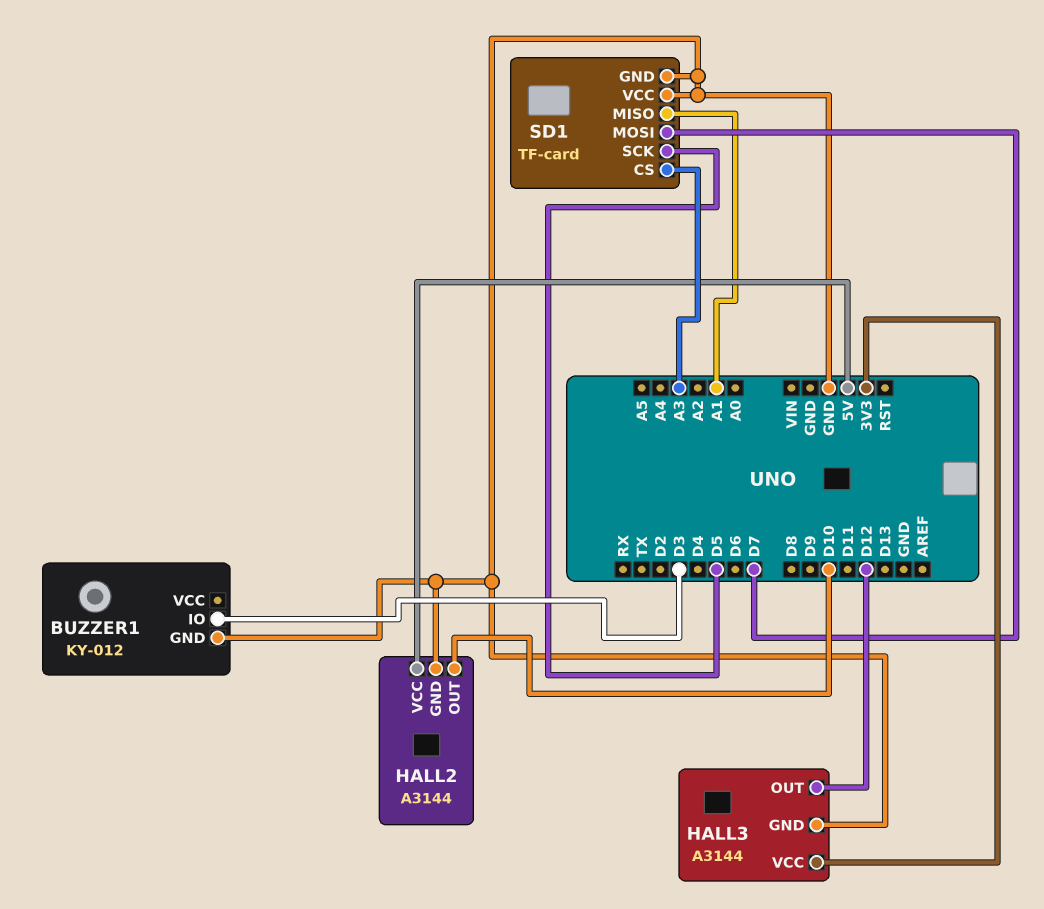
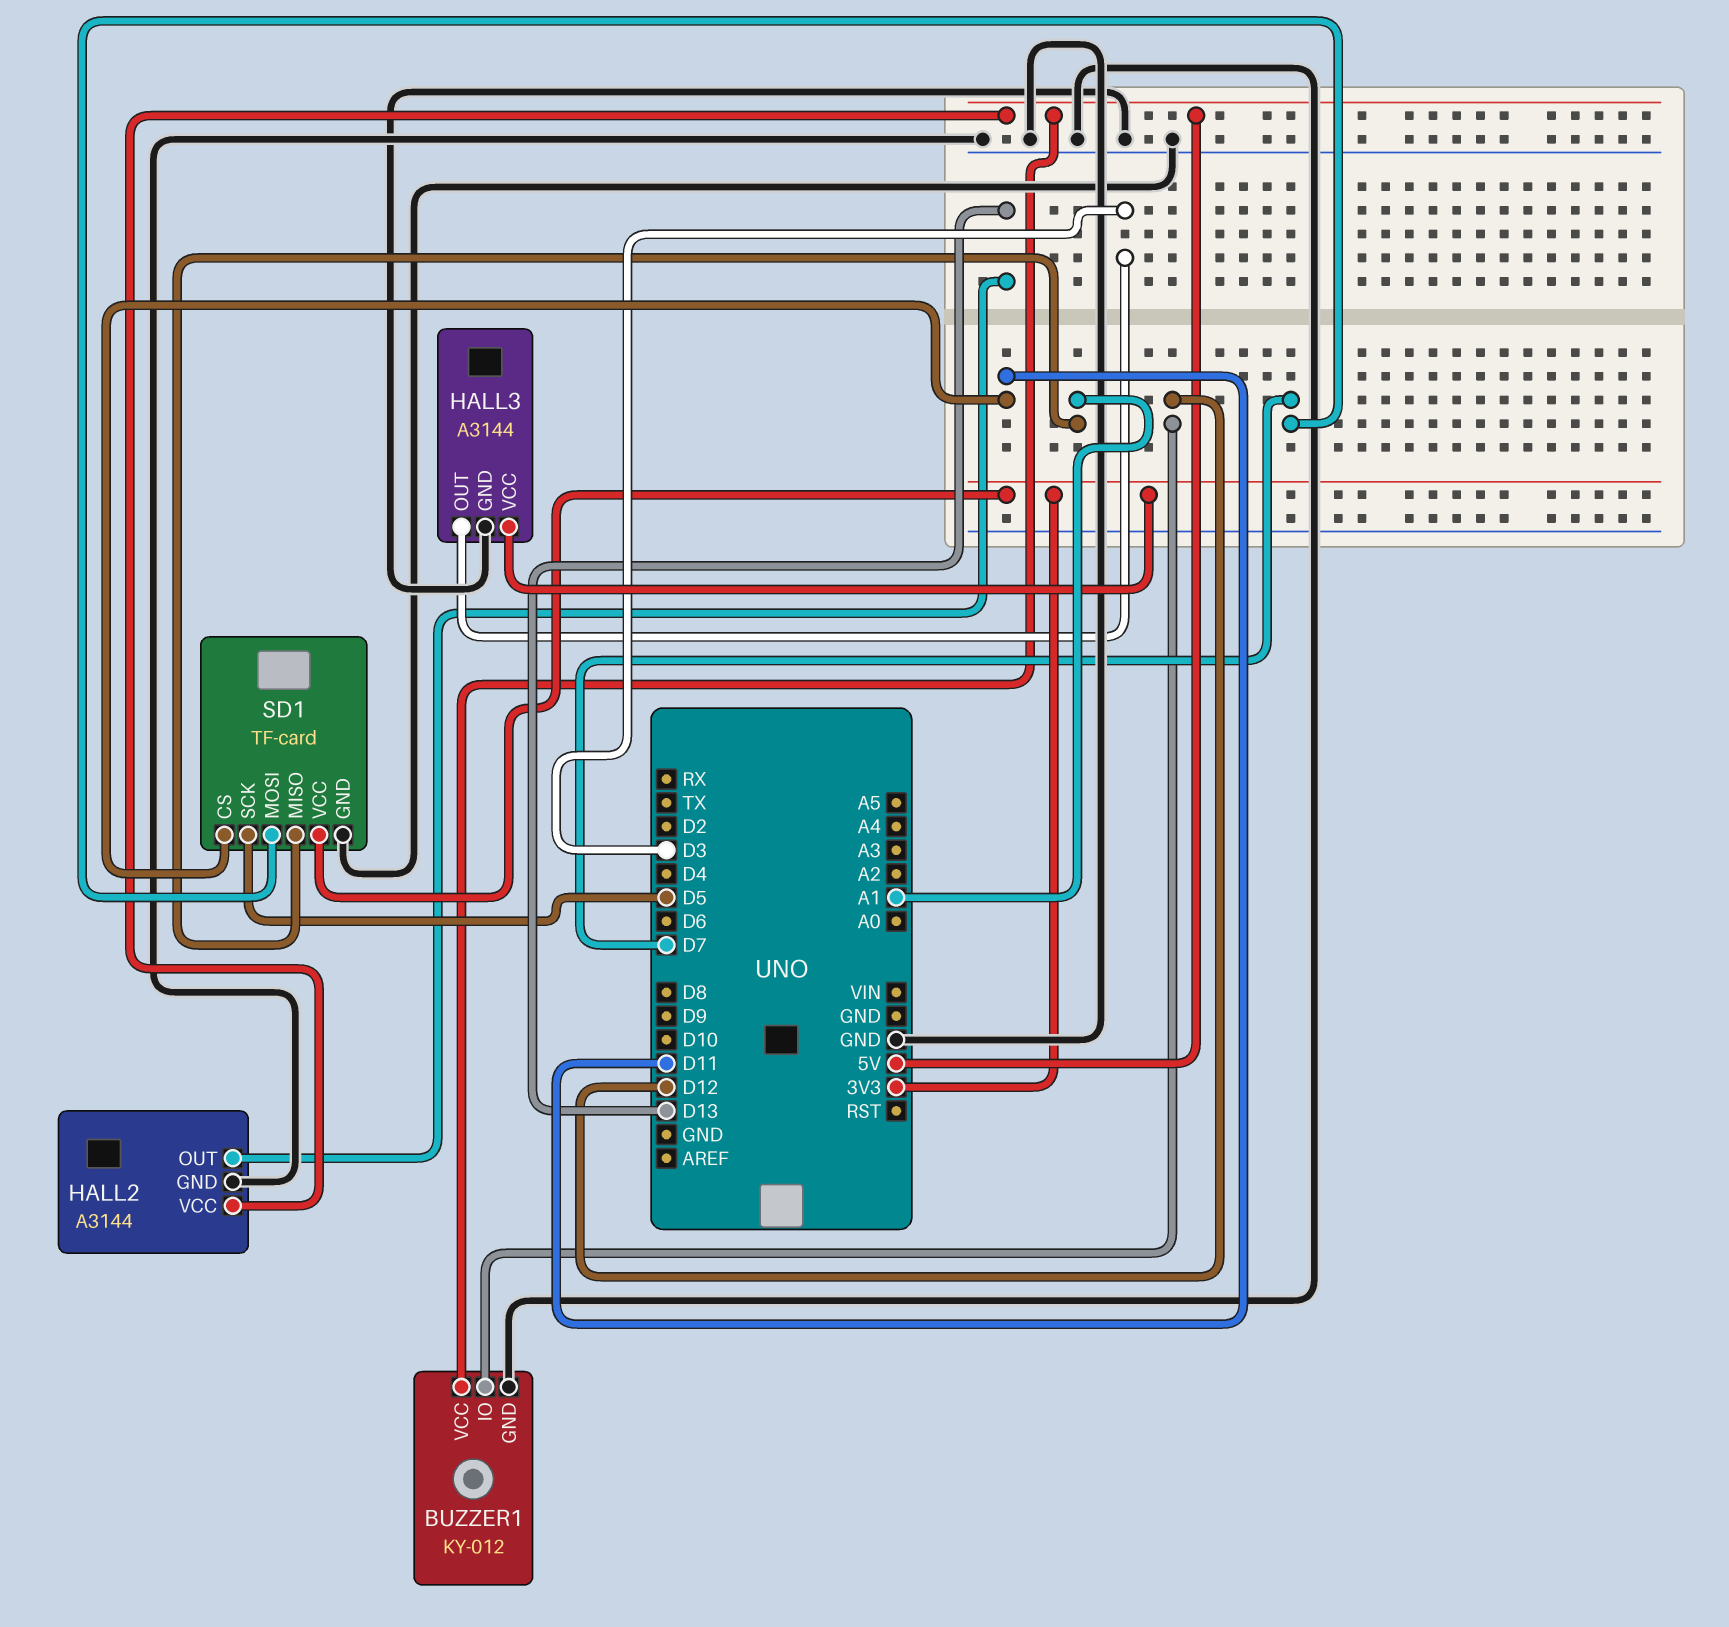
BUZZER1 pin IO: D3 -> D12
BUZZER1 pin VCC: none -> 5V
HALL2 pin OUT: D10 -> D13
HALL3 pin OUT: D12 -> D3
SD1 pin CS: A3 -> D11
SD1 pin VCC: GND -> 3V3

